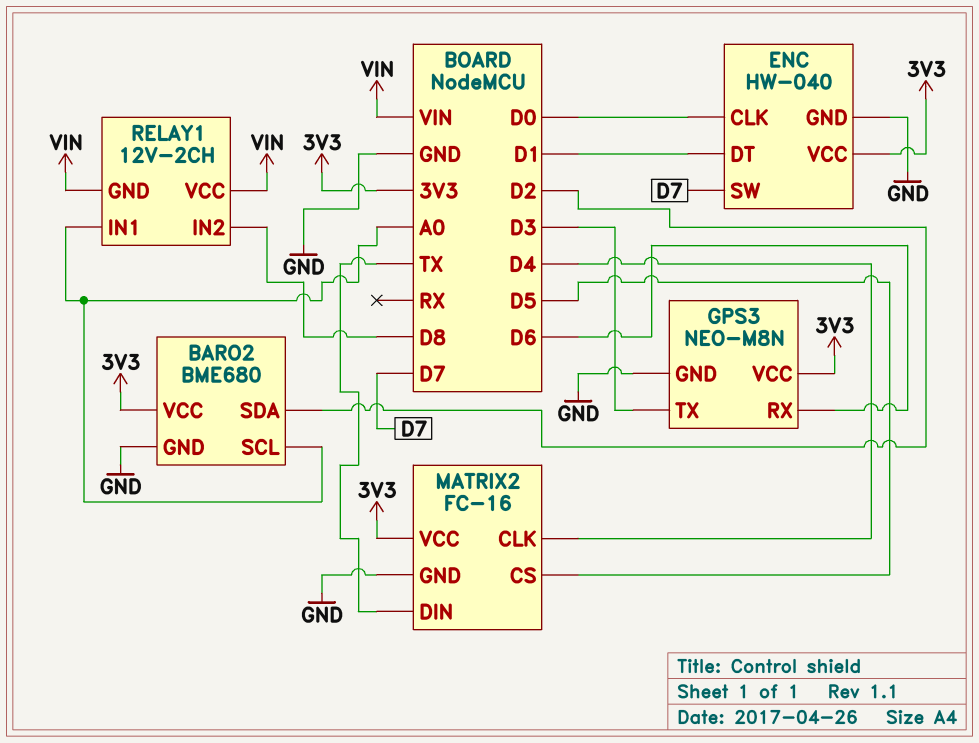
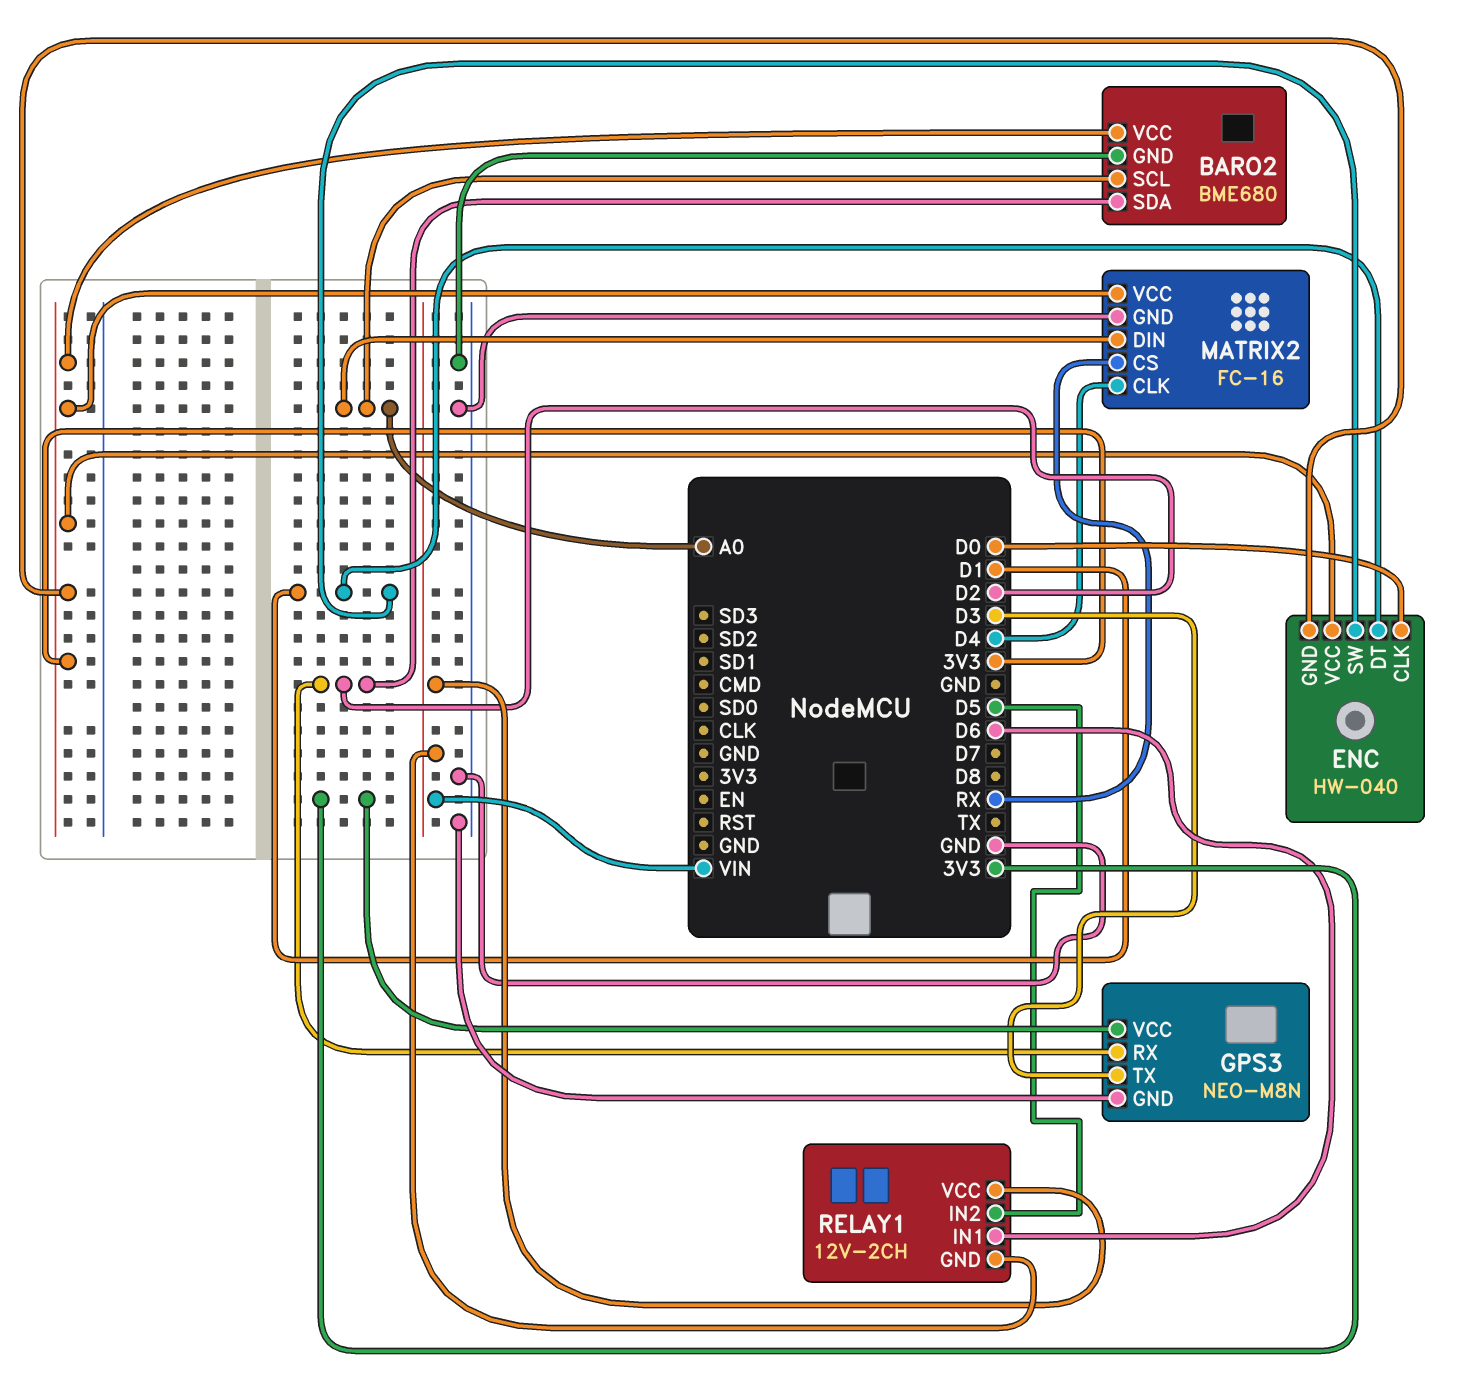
ENC pin GND: GND -> 3V3
ENC pin SW: D7 -> D1
GPS3 pin RX: D6 -> D2
MATRIX2 pin CS: D5 -> RX
MATRIX2 pin DIN: TX -> A0
RELAY1 pin IN1: A0 -> D6
RELAY1 pin IN2: D8 -> D5

